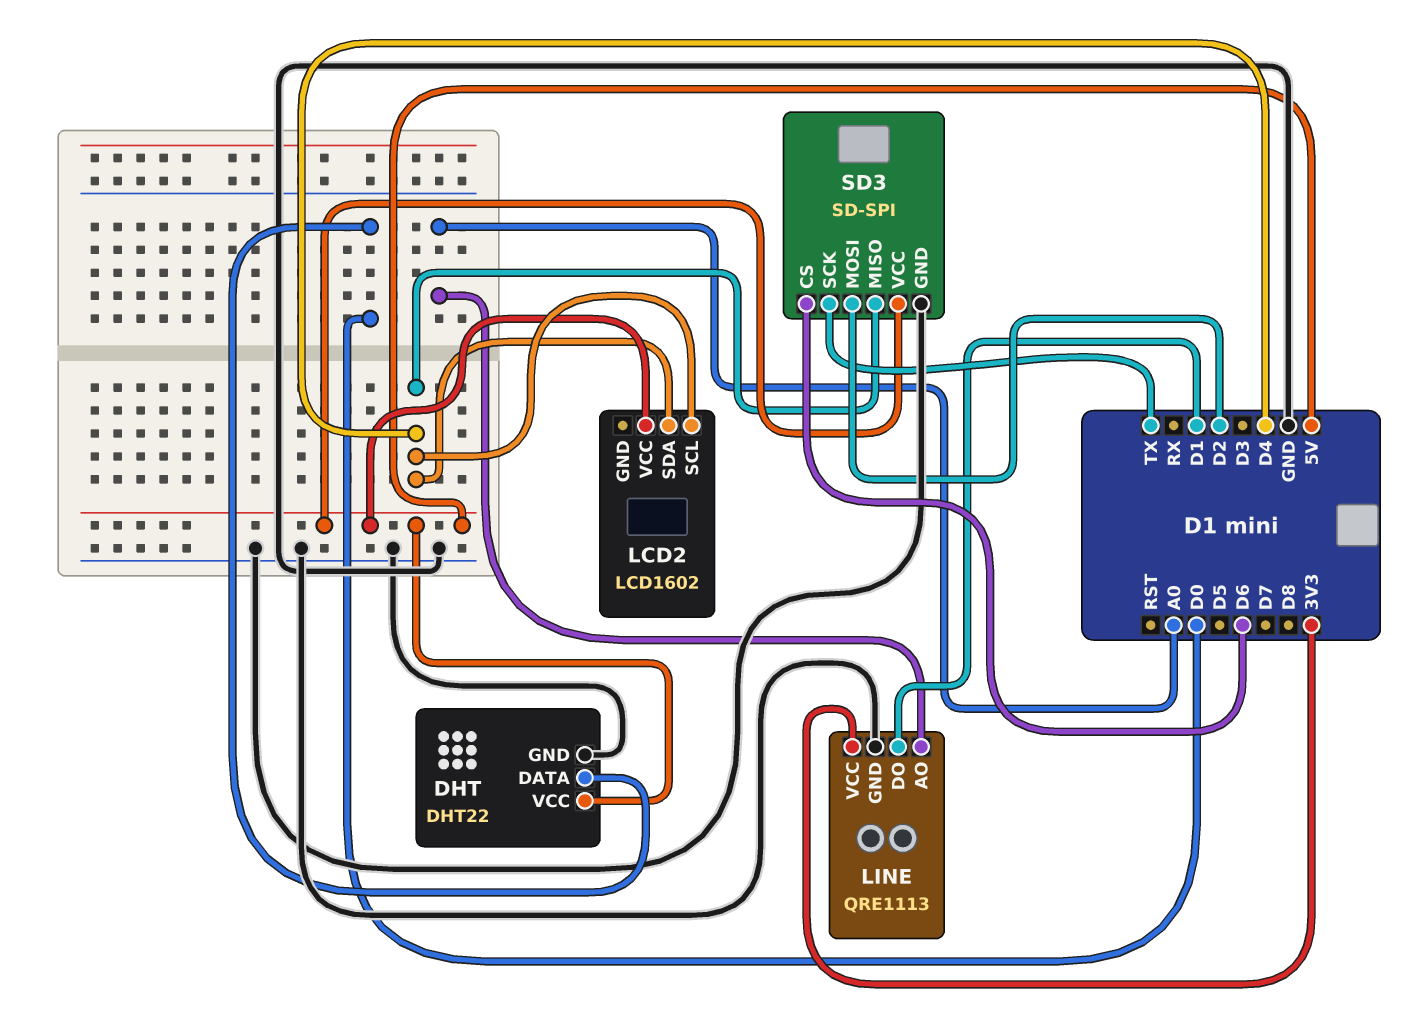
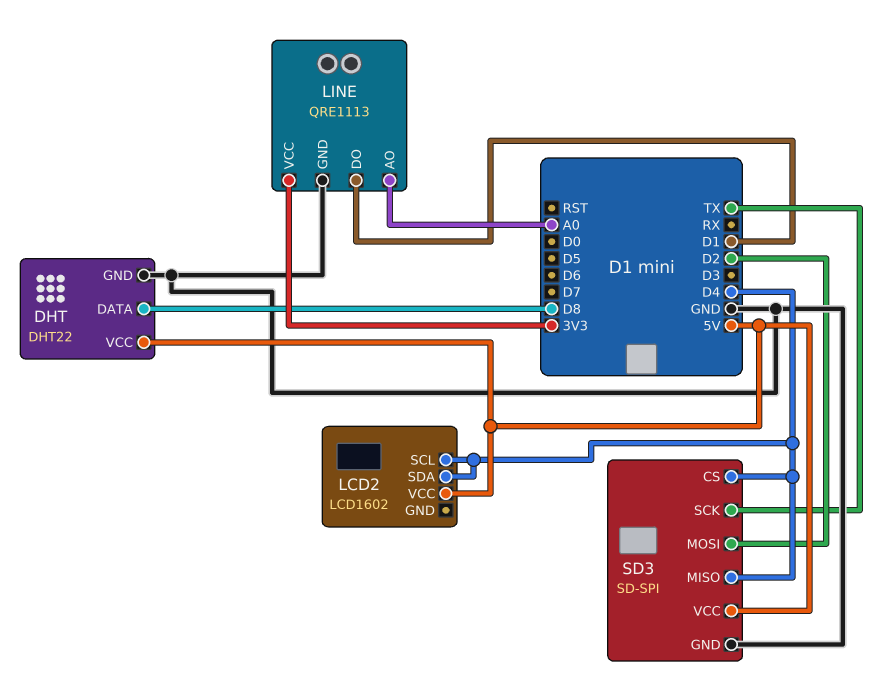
DHT pin DATA: D0 -> D8
SD3 pin CS: D6 -> D4

